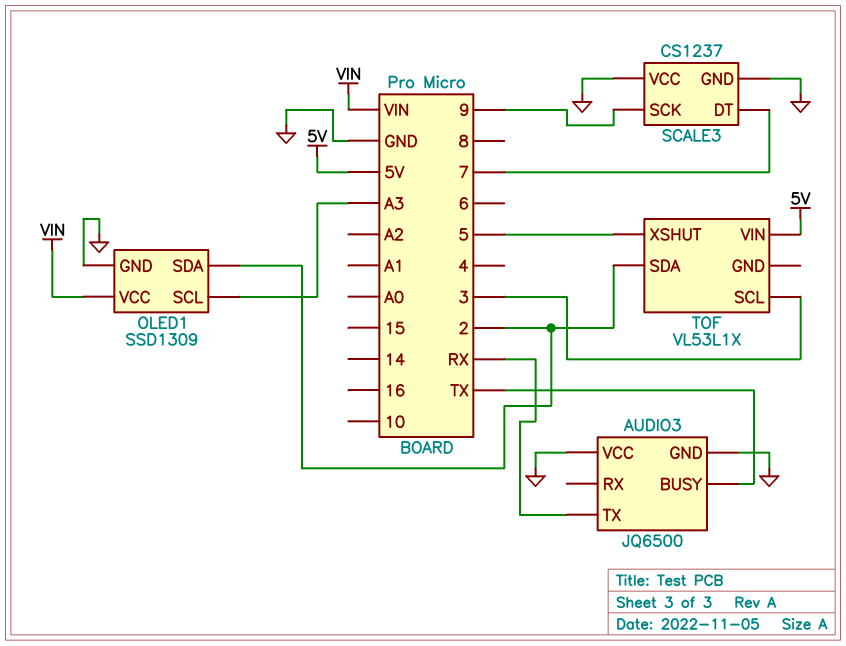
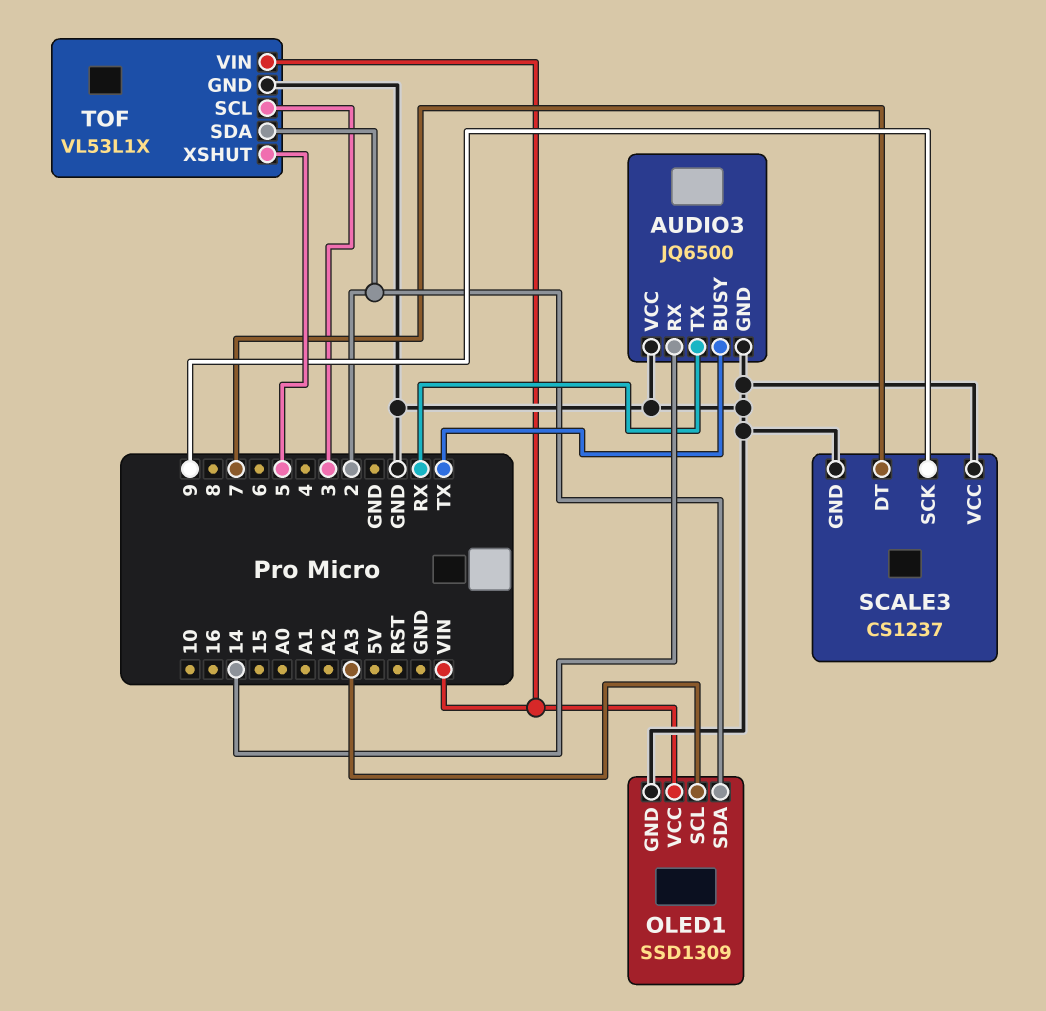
AUDIO3 pin RX: none -> 14
TOF pin GND: none -> GND
TOF pin VIN: 5V -> VIN

